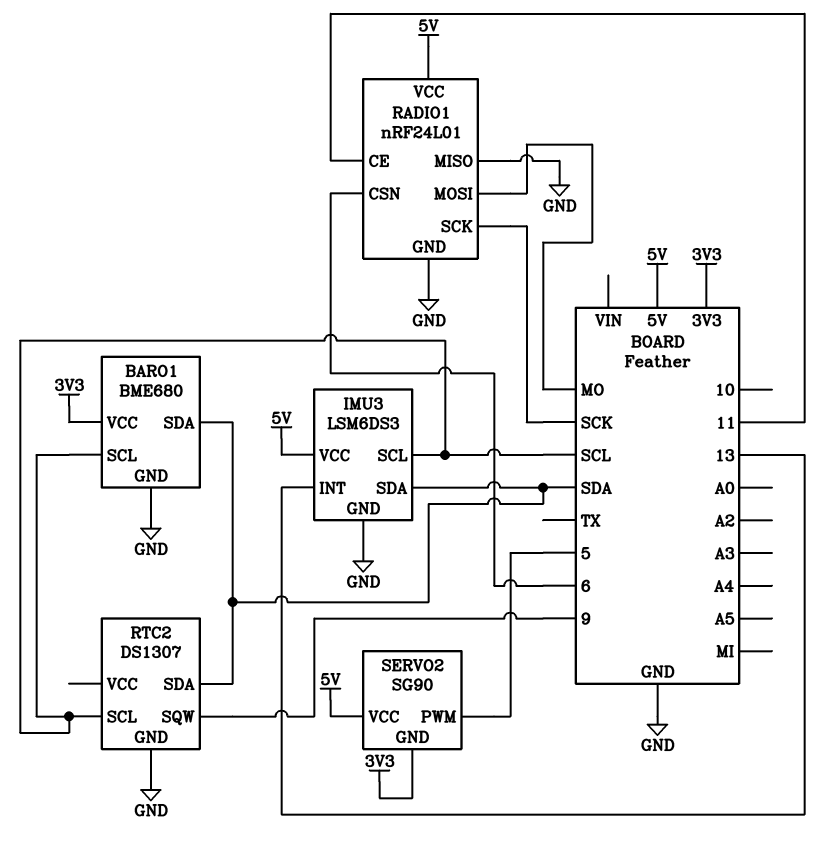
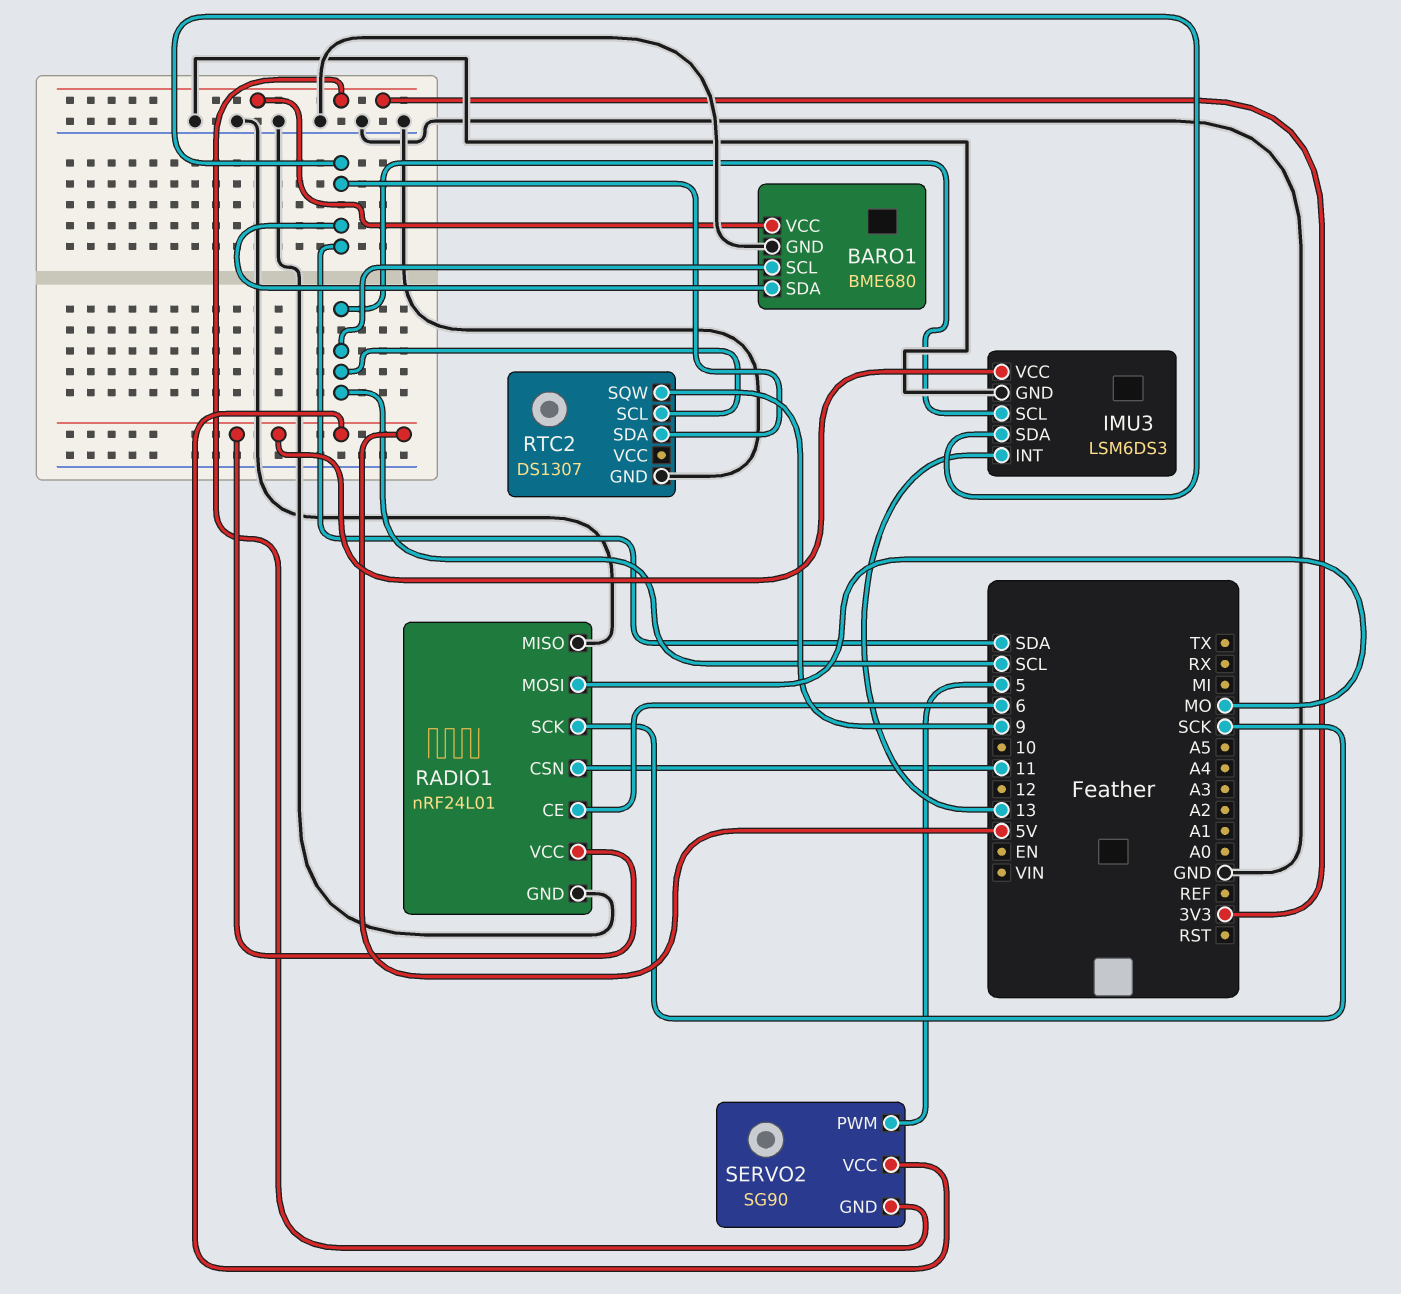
RADIO1 pin CE: 11 -> 6
RADIO1 pin CSN: 6 -> 11

